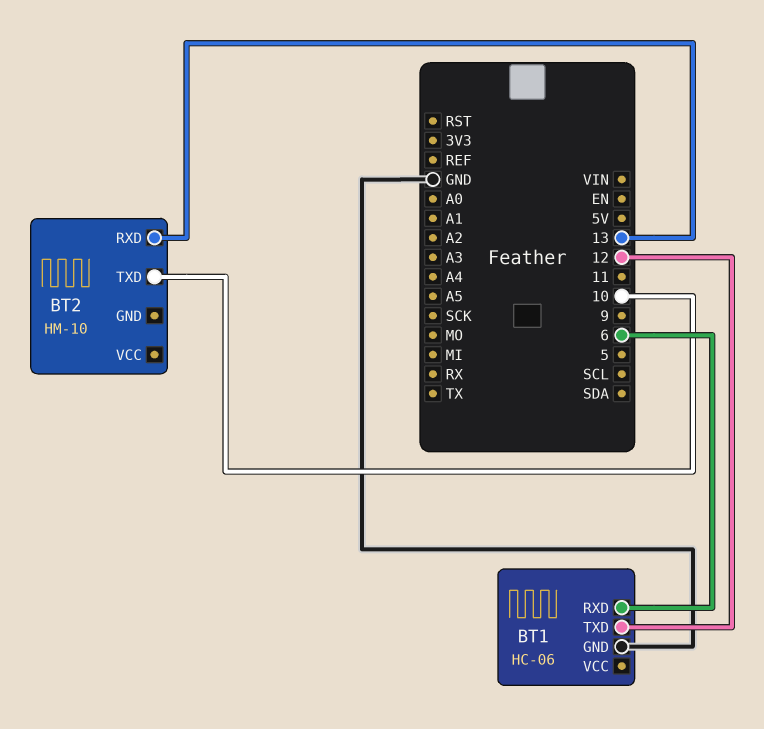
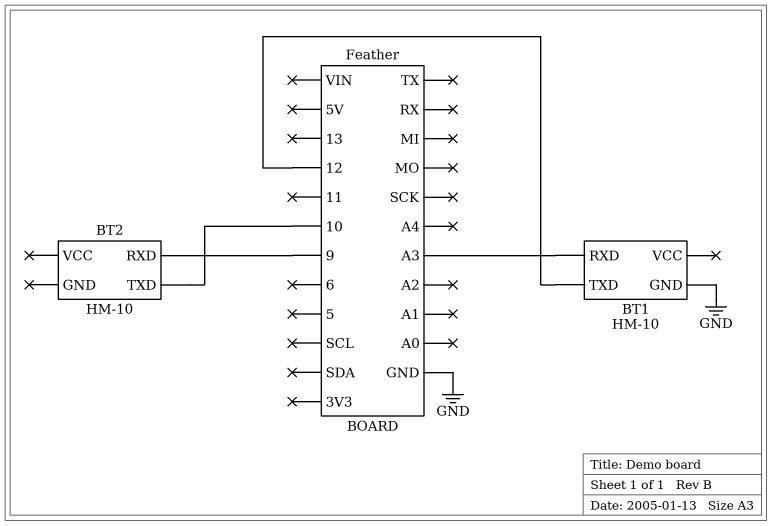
BT1: HC-06 -> HM-10
BT1 pin RXD: 6 -> A3
BT2 pin RXD: 13 -> 9

